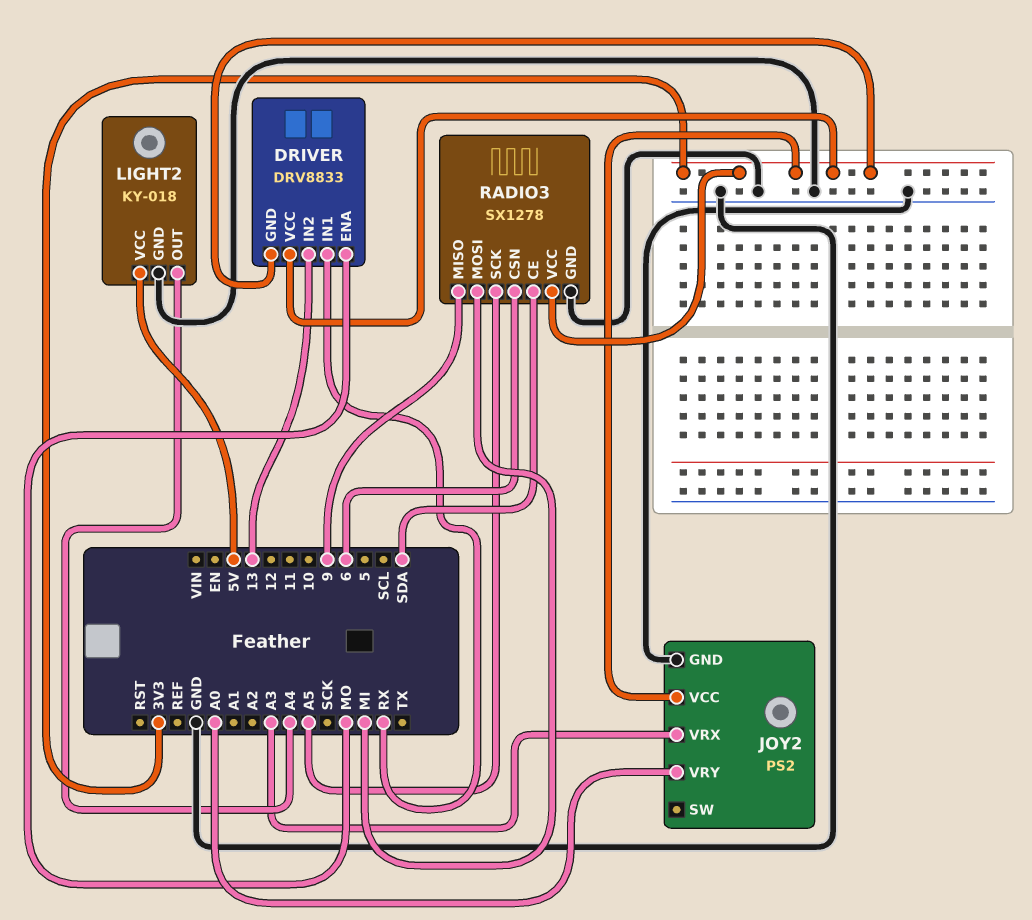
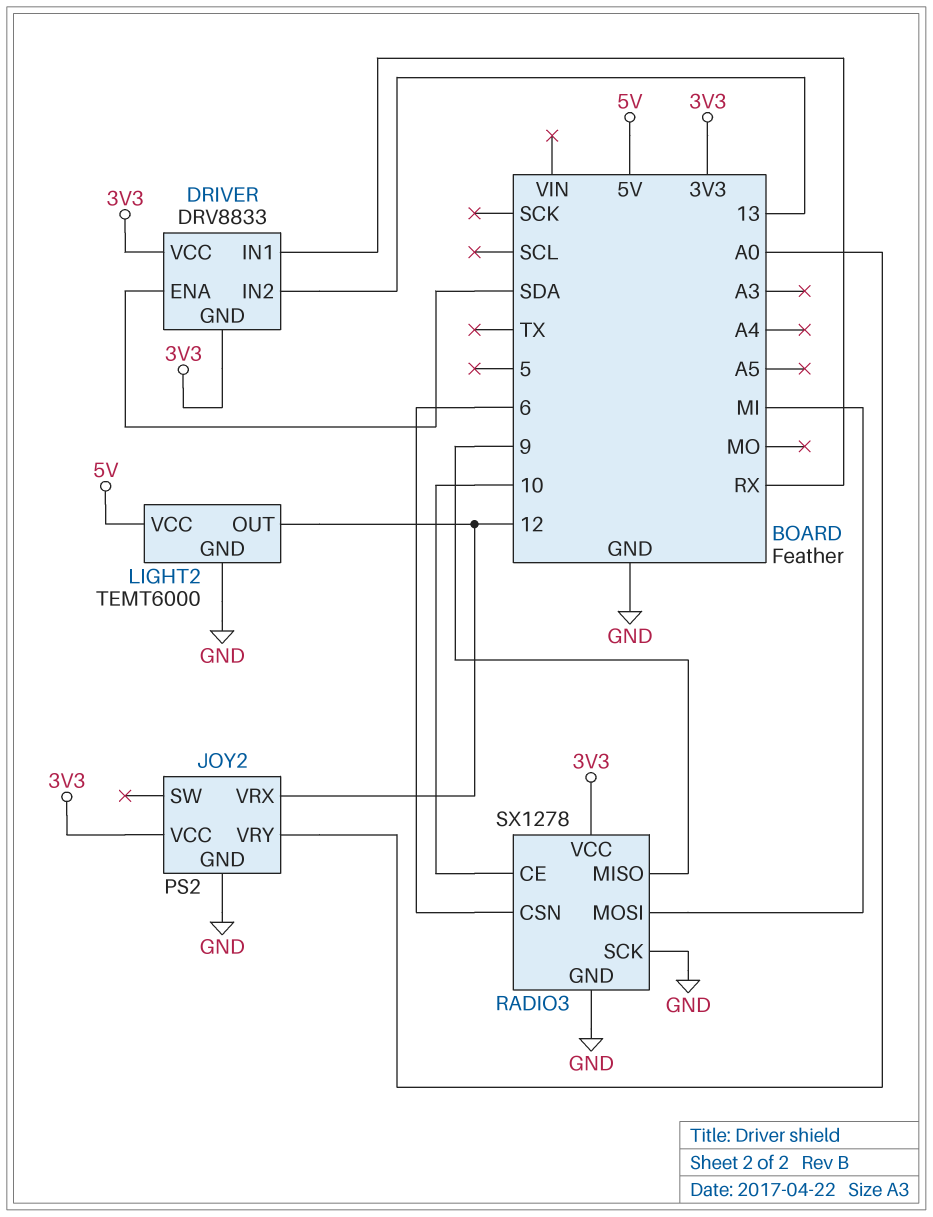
DRIVER pin ENA: MO -> SDA
JOY2 pin VRX: A3 -> 12
LIGHT2: KY-018 -> TEMT6000
LIGHT2 pin OUT: A4 -> 12
RADIO3 pin CE: SDA -> 10
RADIO3 pin SCK: A5 -> GND

